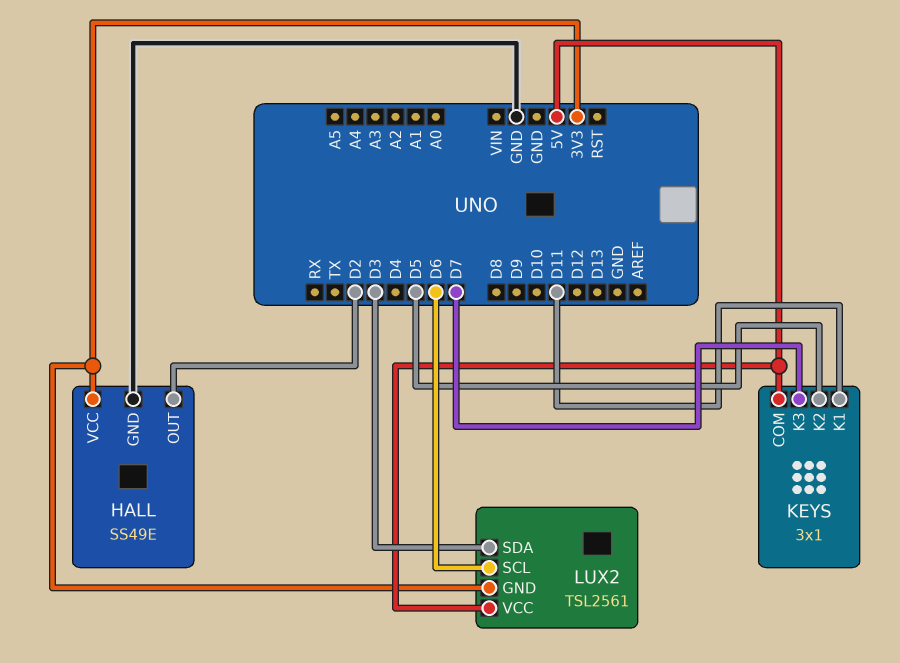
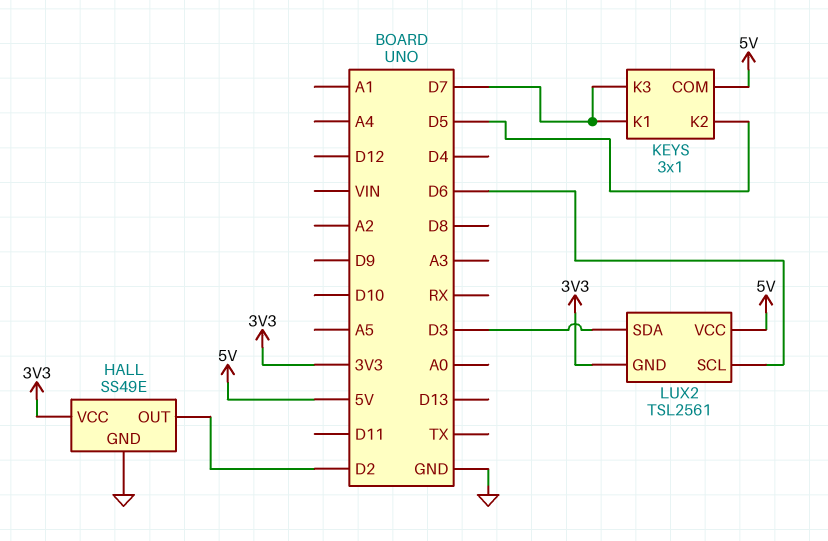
KEYS pin K1: D11 -> D7

